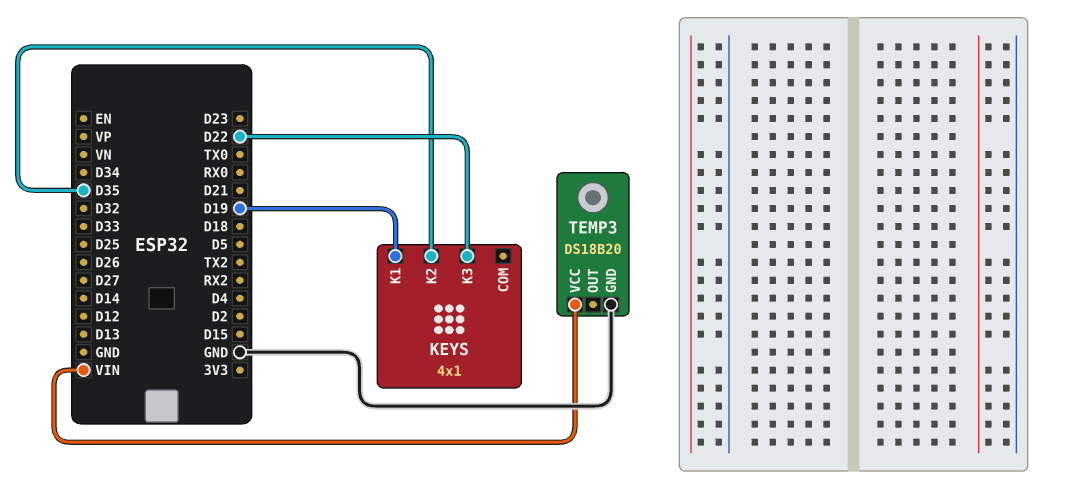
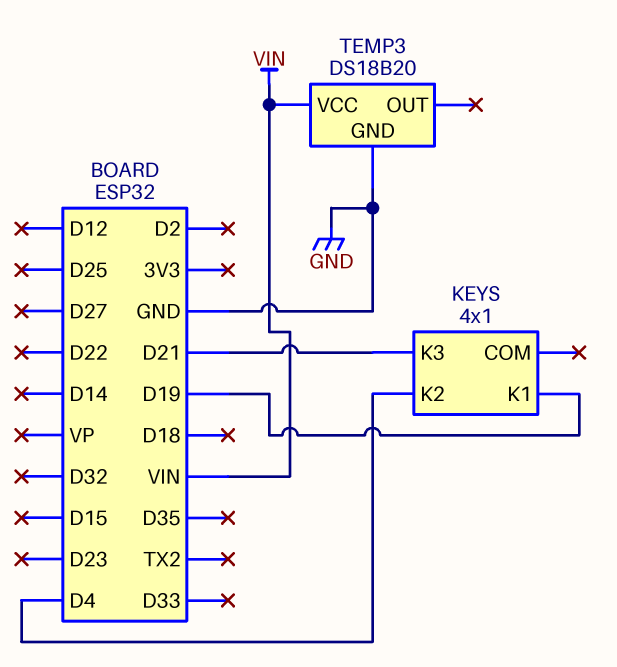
KEYS pin K2: D35 -> D4
KEYS pin K3: D22 -> D21

